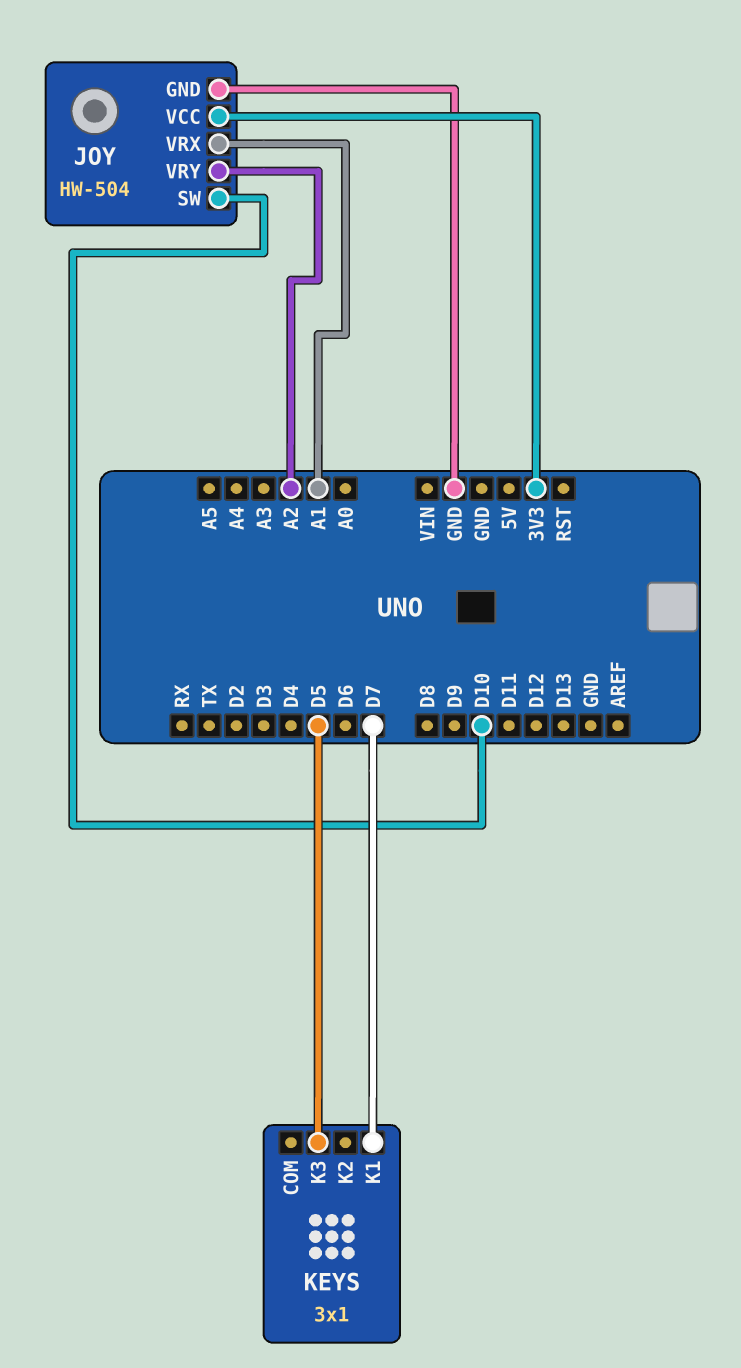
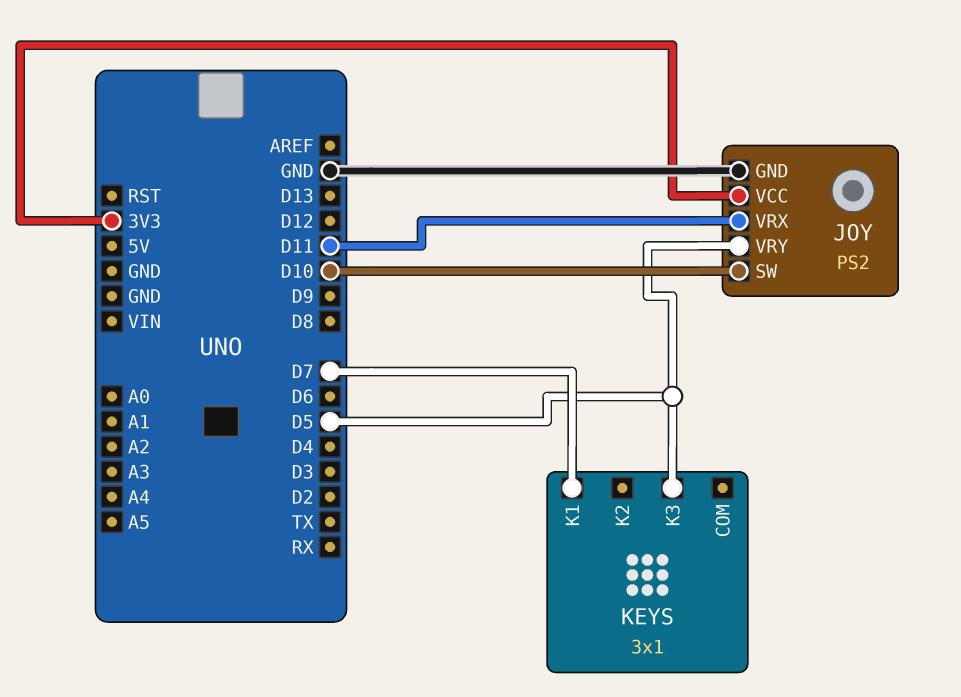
JOY: HW-504 -> PS2
JOY pin VRX: A1 -> D11
JOY pin VRY: A2 -> D5

